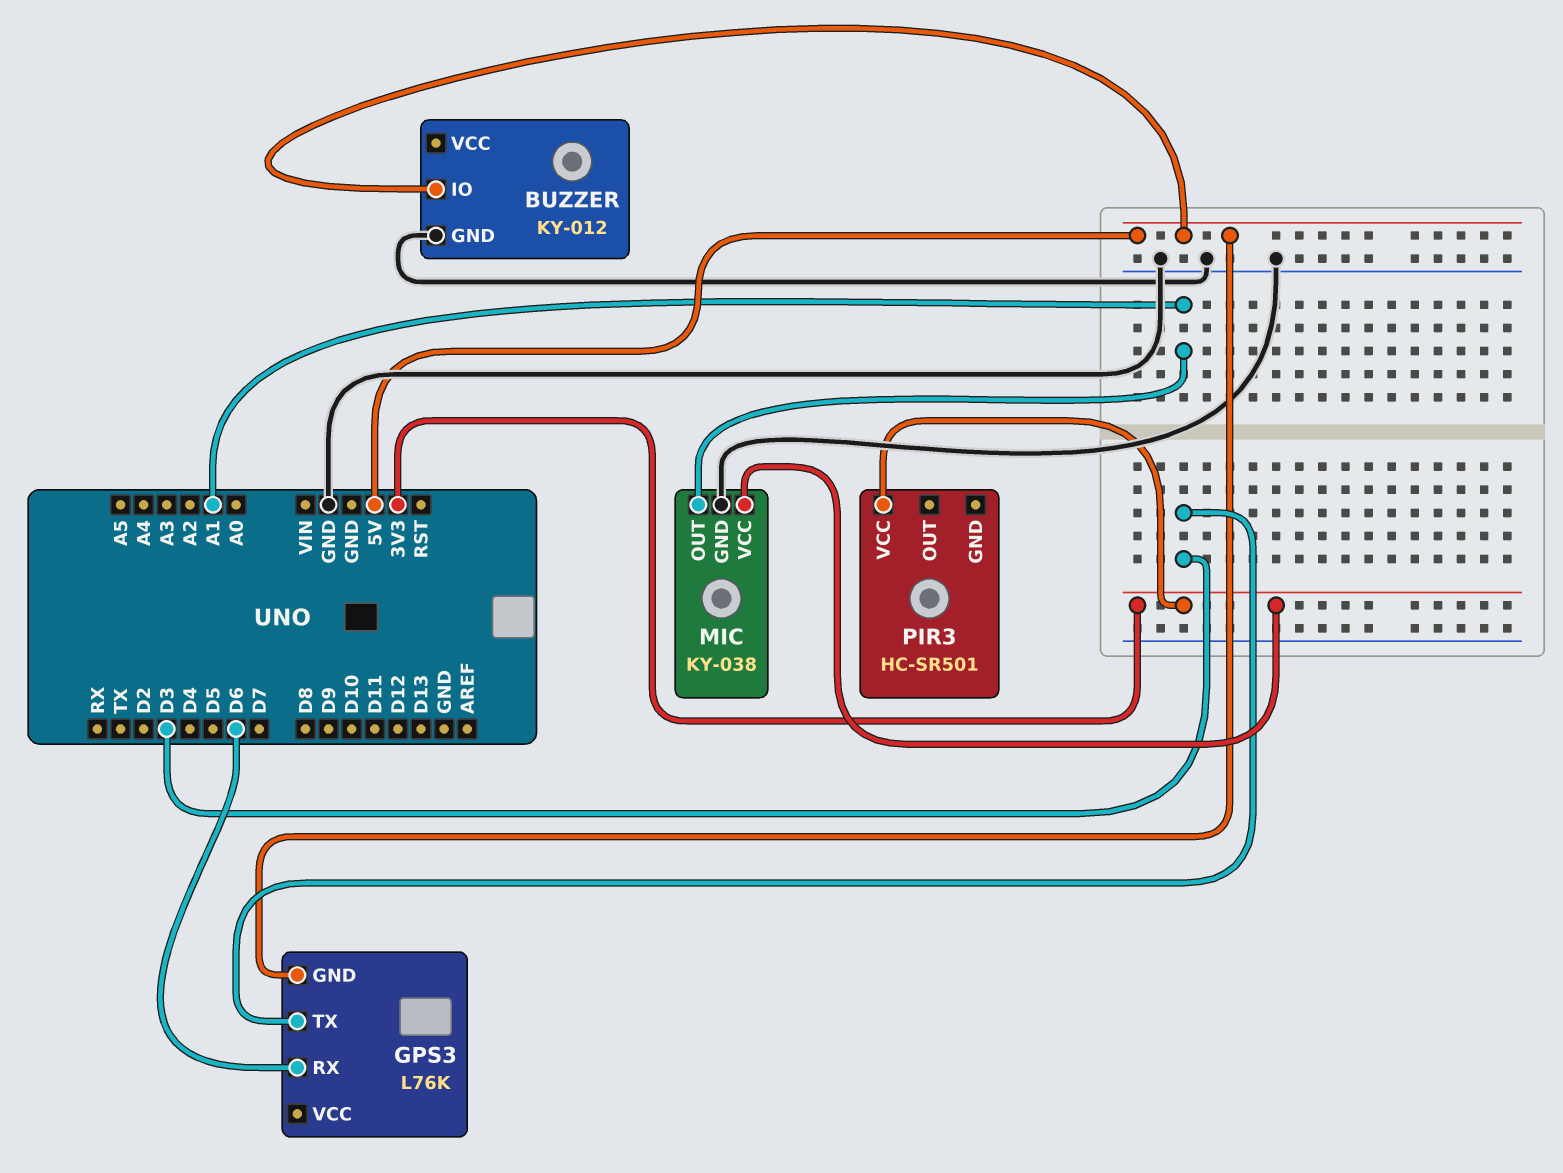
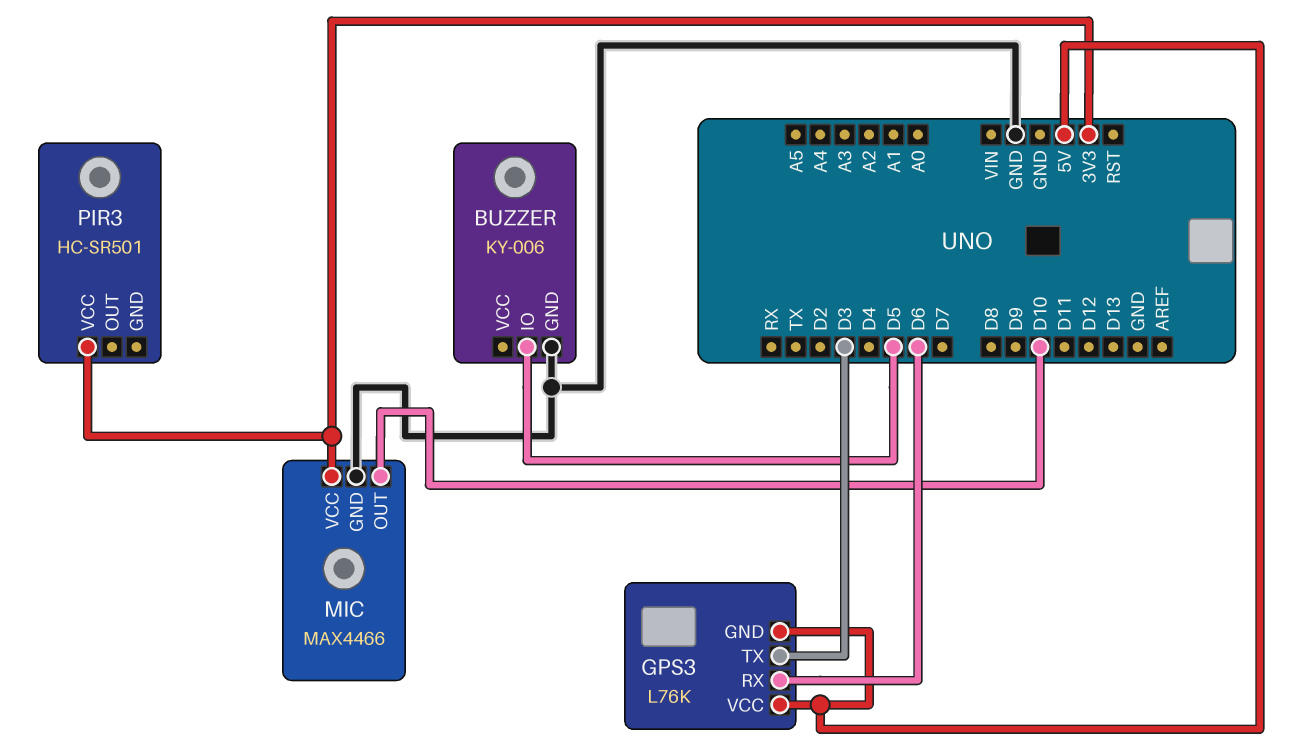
BUZZER: KY-012 -> KY-006
BUZZER pin IO: 5V -> D5
GPS3 pin VCC: none -> 5V
MIC: KY-038 -> MAX4466
MIC pin OUT: A1 -> D10

